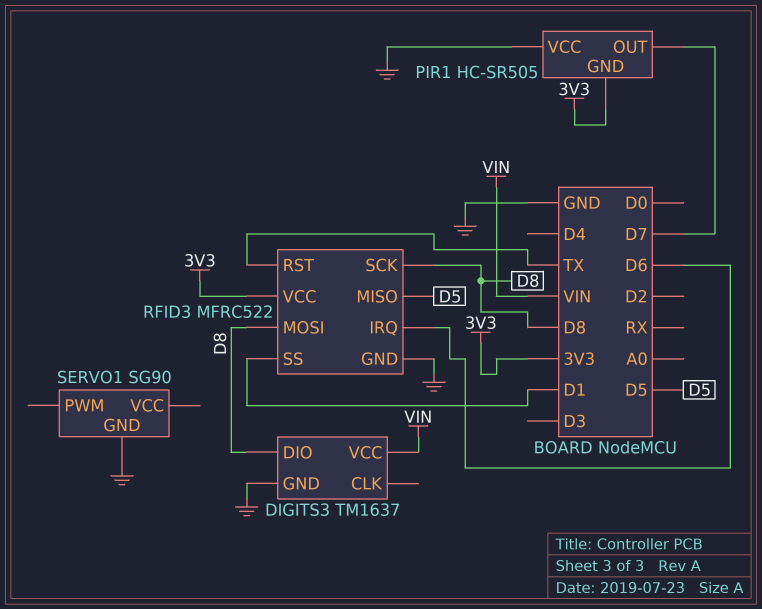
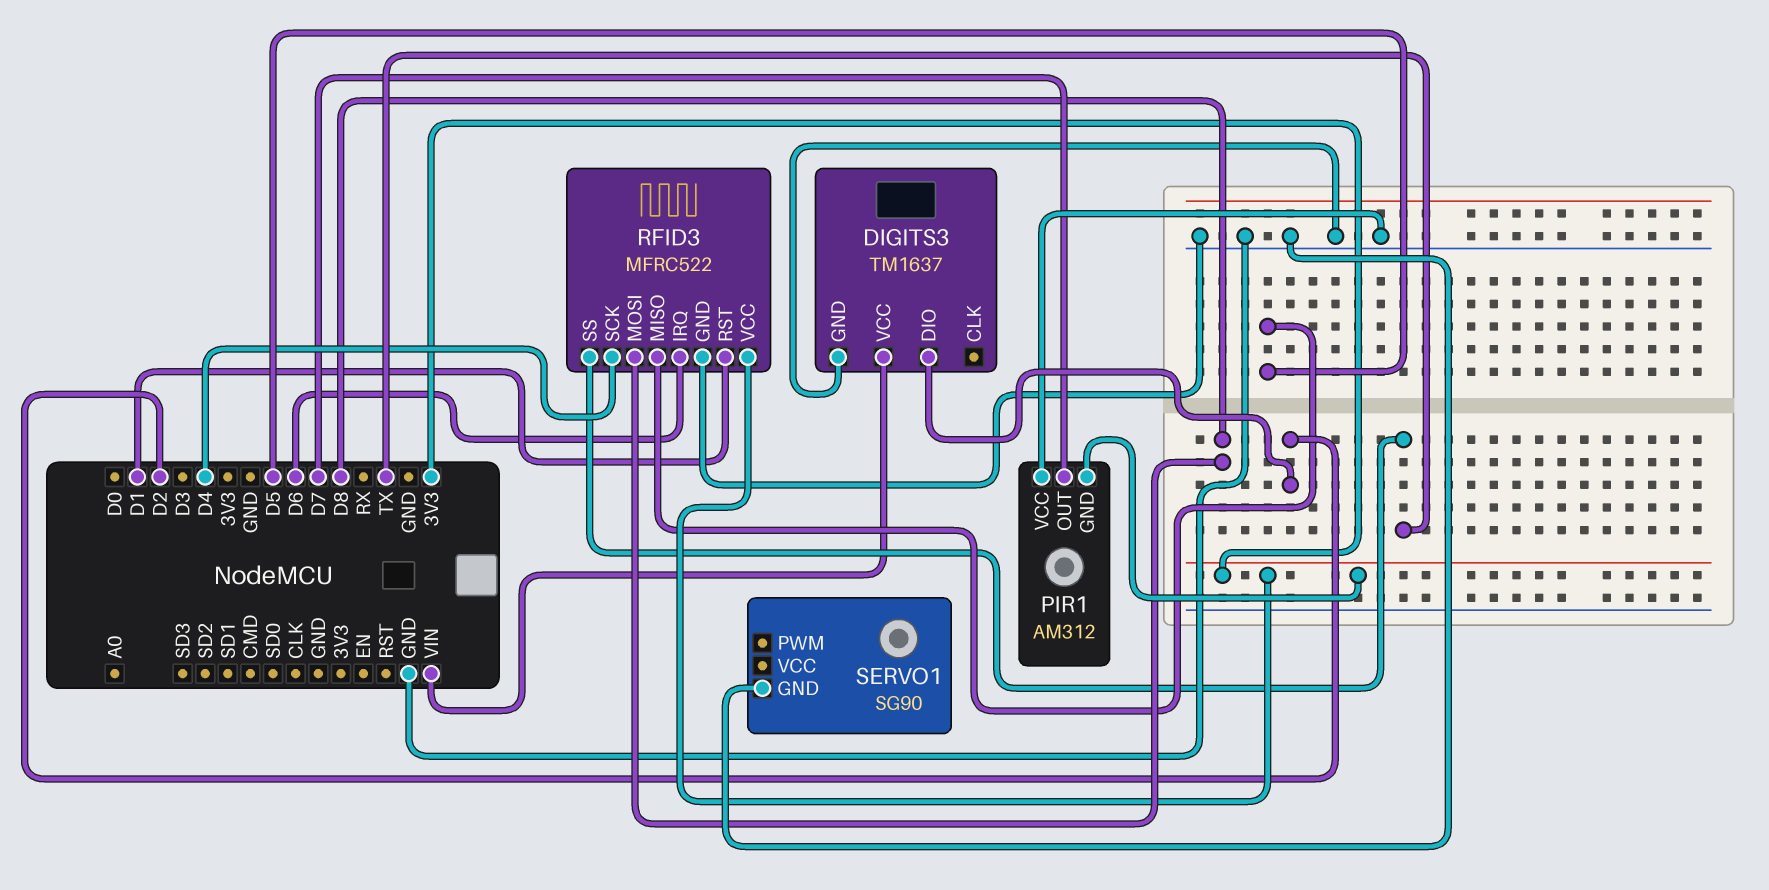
DIGITS3 pin DIO: D8 -> D2
PIR1: HC-SR505 -> AM312
RFID3 pin RST: TX -> D1
RFID3 pin SCK: D8 -> D4
RFID3 pin SS: D1 -> TX

